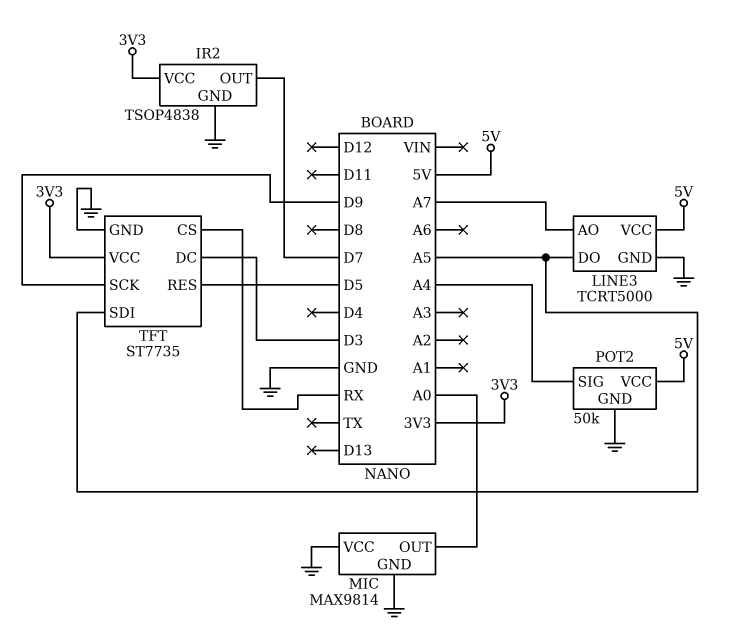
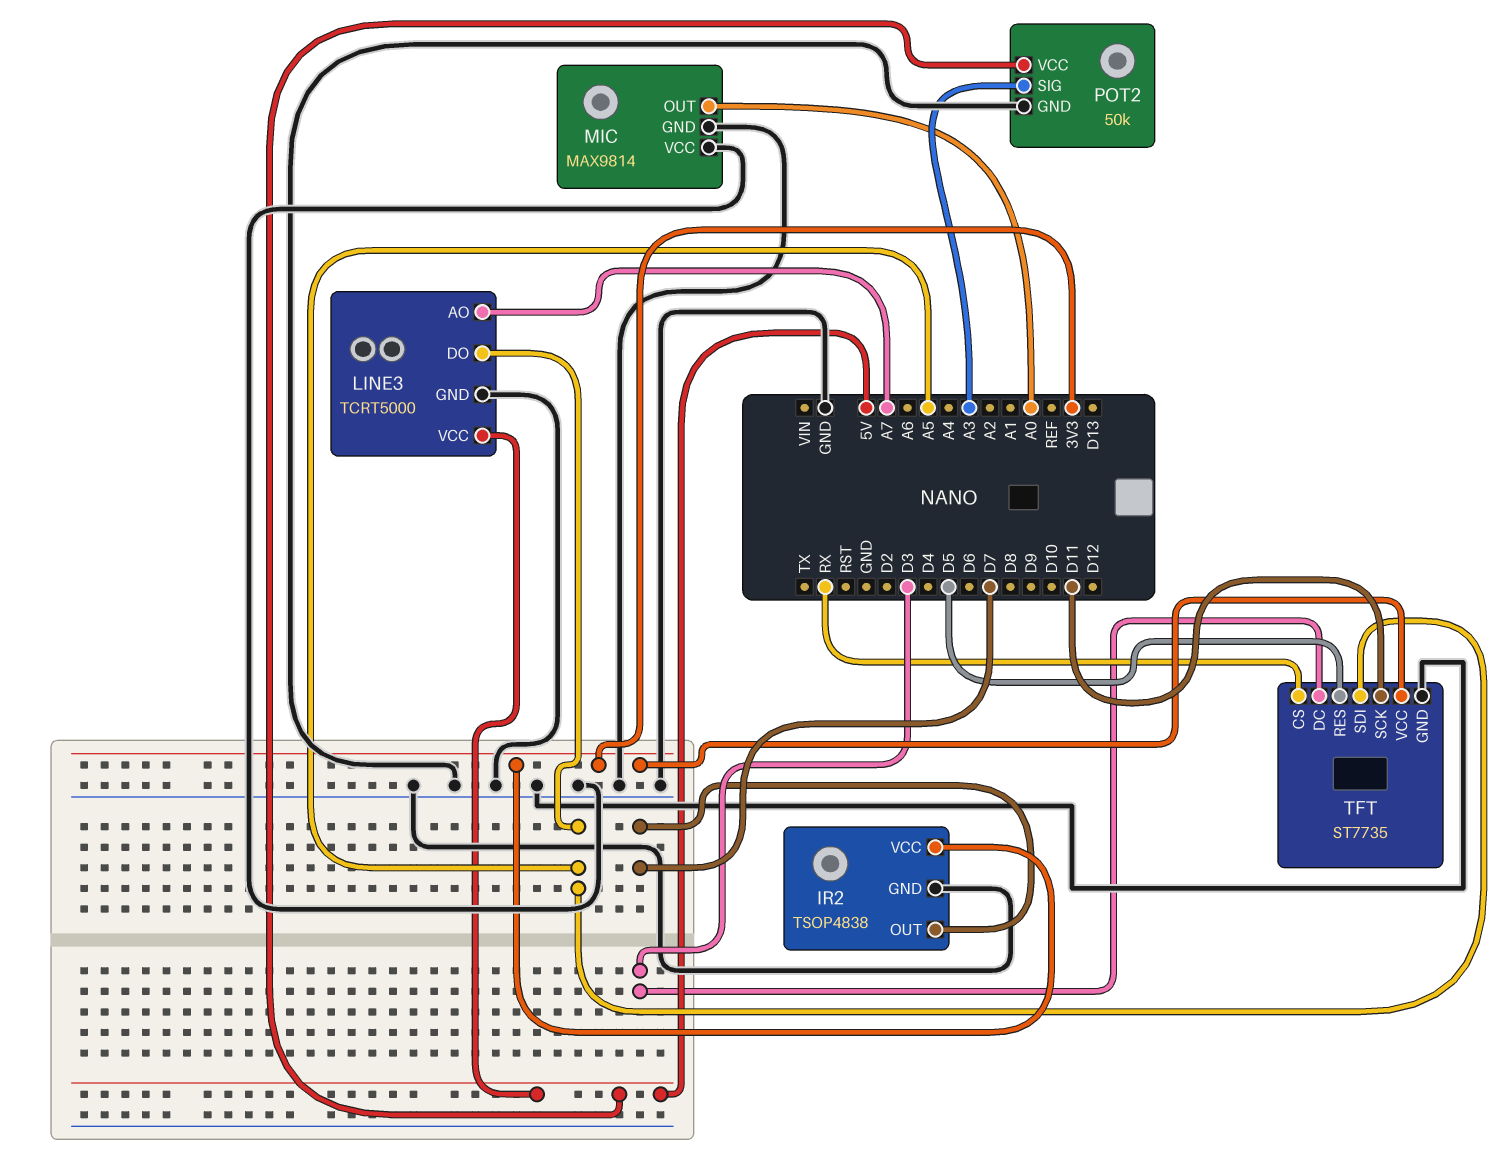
POT2 pin SIG: A4 -> A3
TFT pin SCK: D9 -> D11

